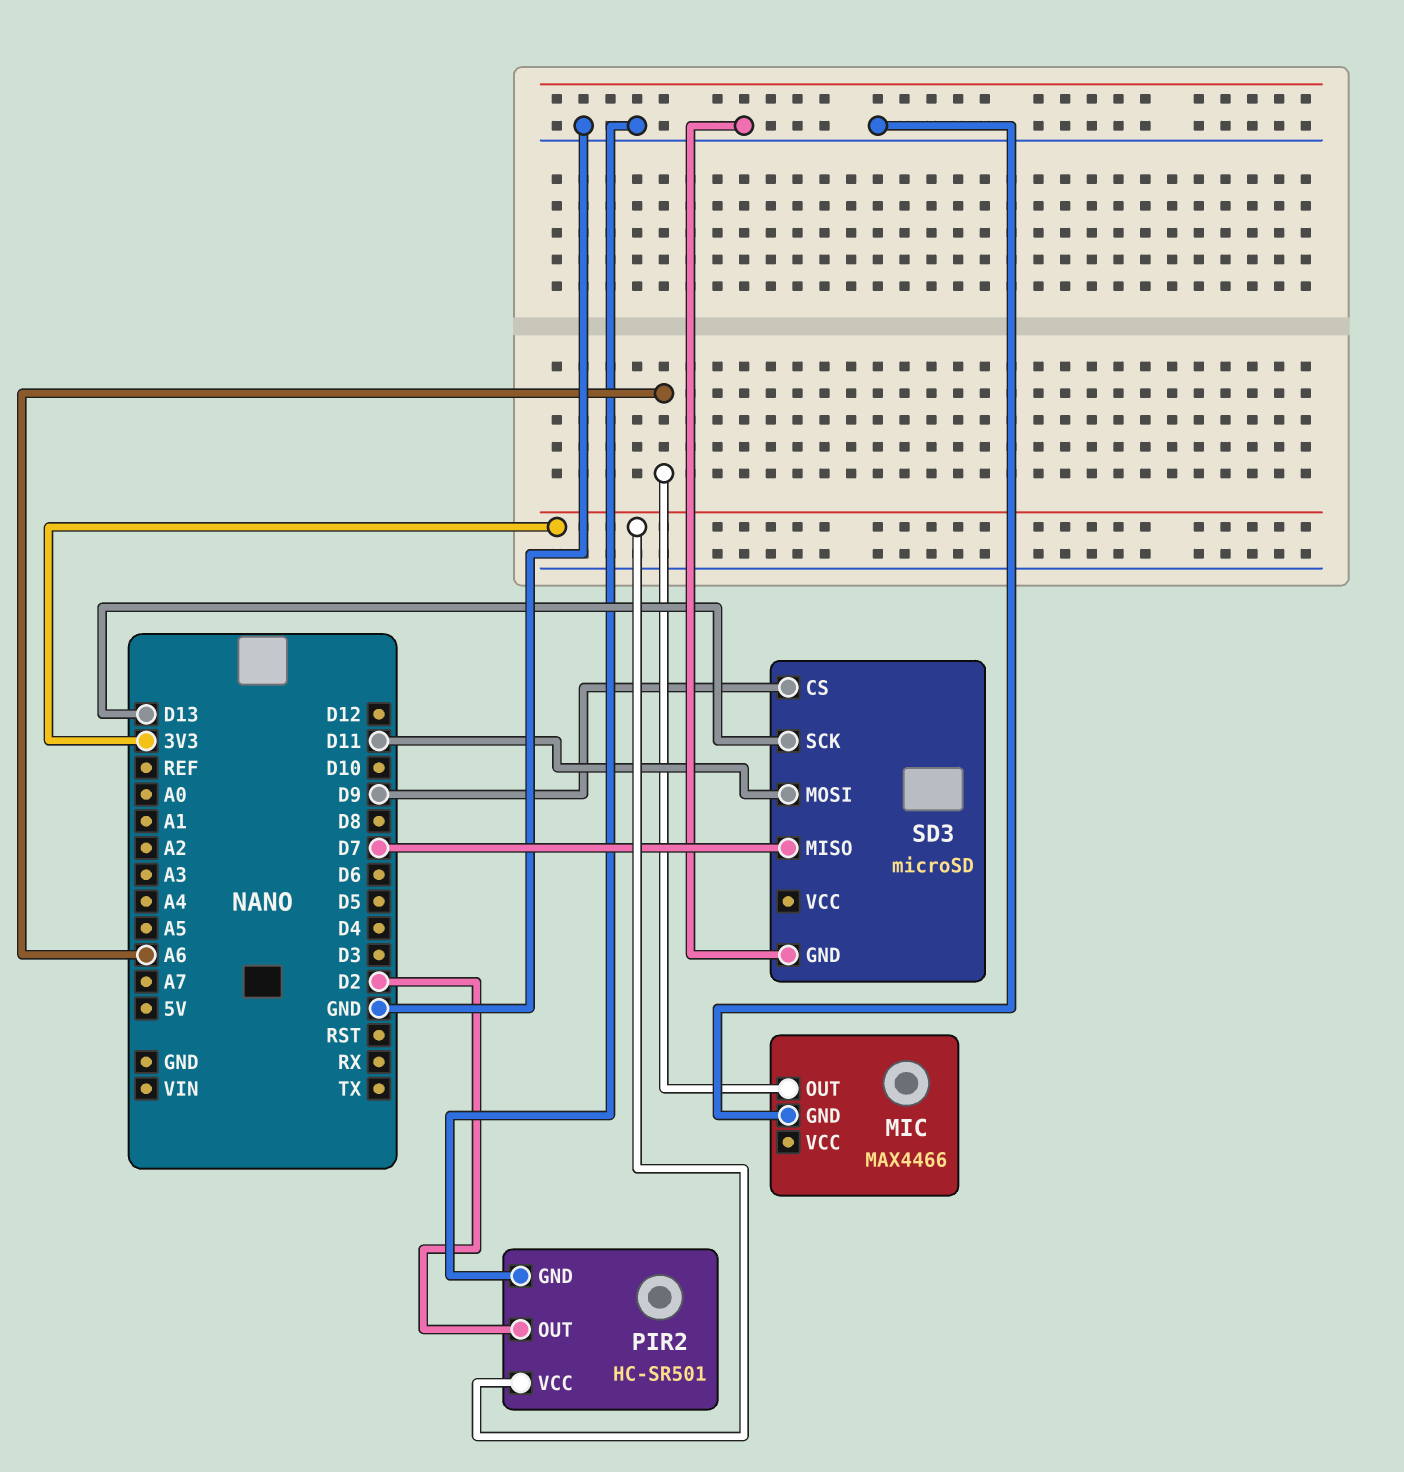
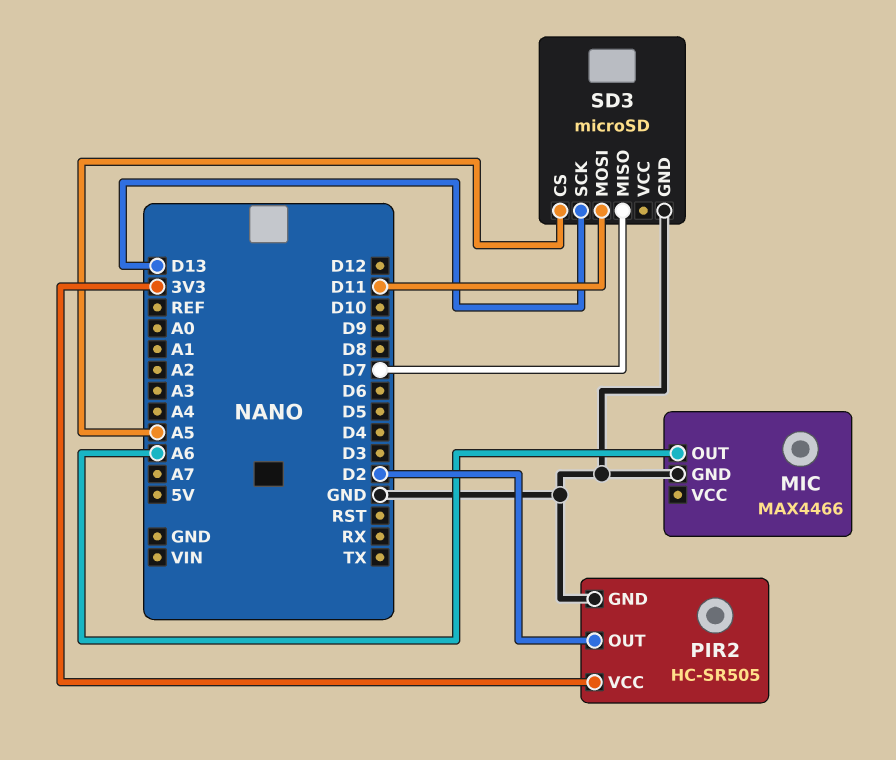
PIR2: HC-SR501 -> HC-SR505
SD3 pin CS: D9 -> A5

